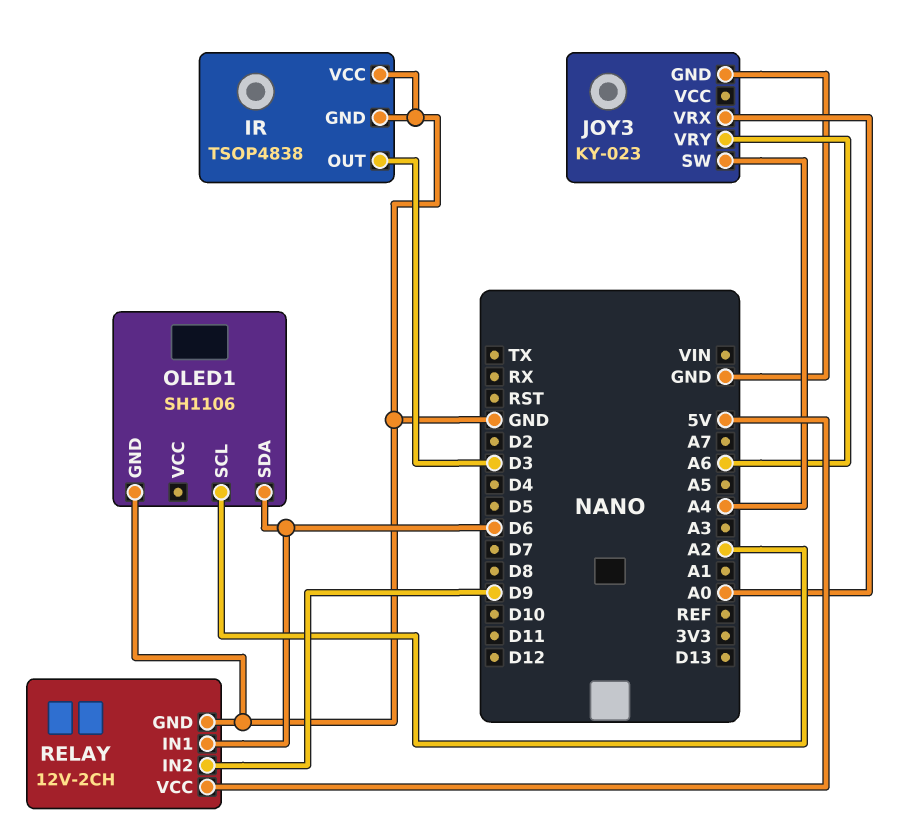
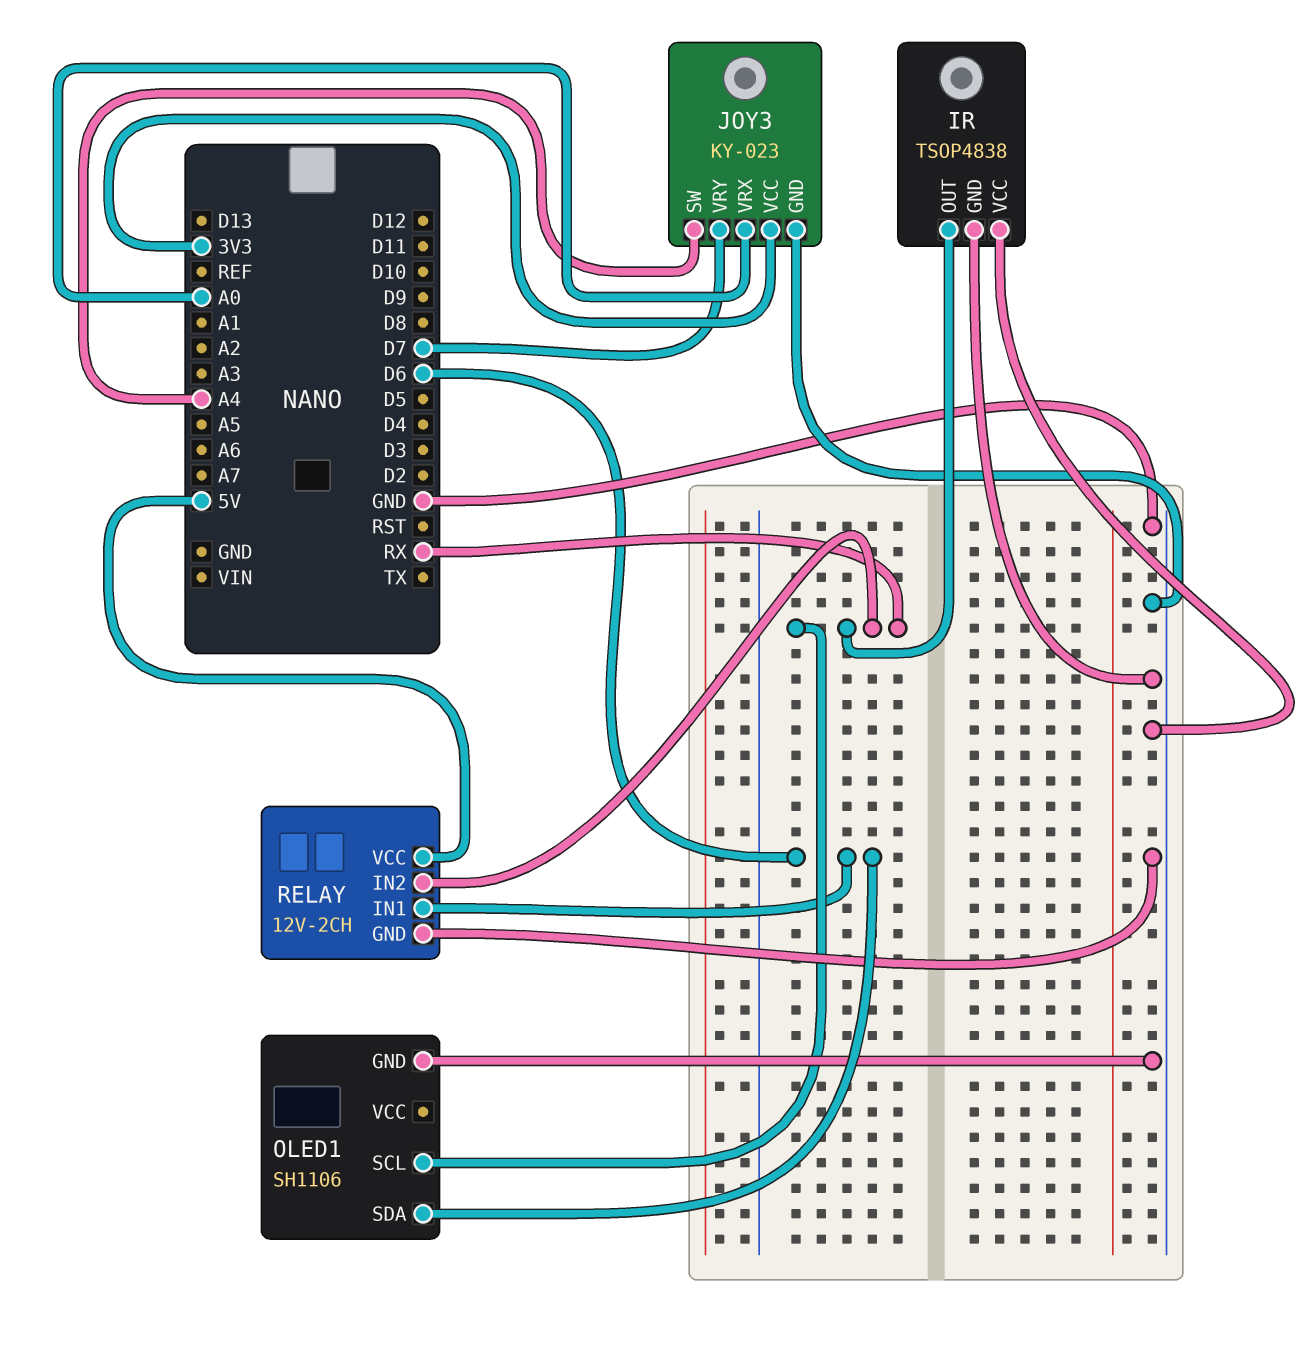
IR pin OUT: D3 -> RX
JOY3 pin VCC: none -> 3V3
JOY3 pin VRY: A6 -> D7
OLED1 pin SCL: A2 -> RX
RELAY pin IN2: D9 -> RX

